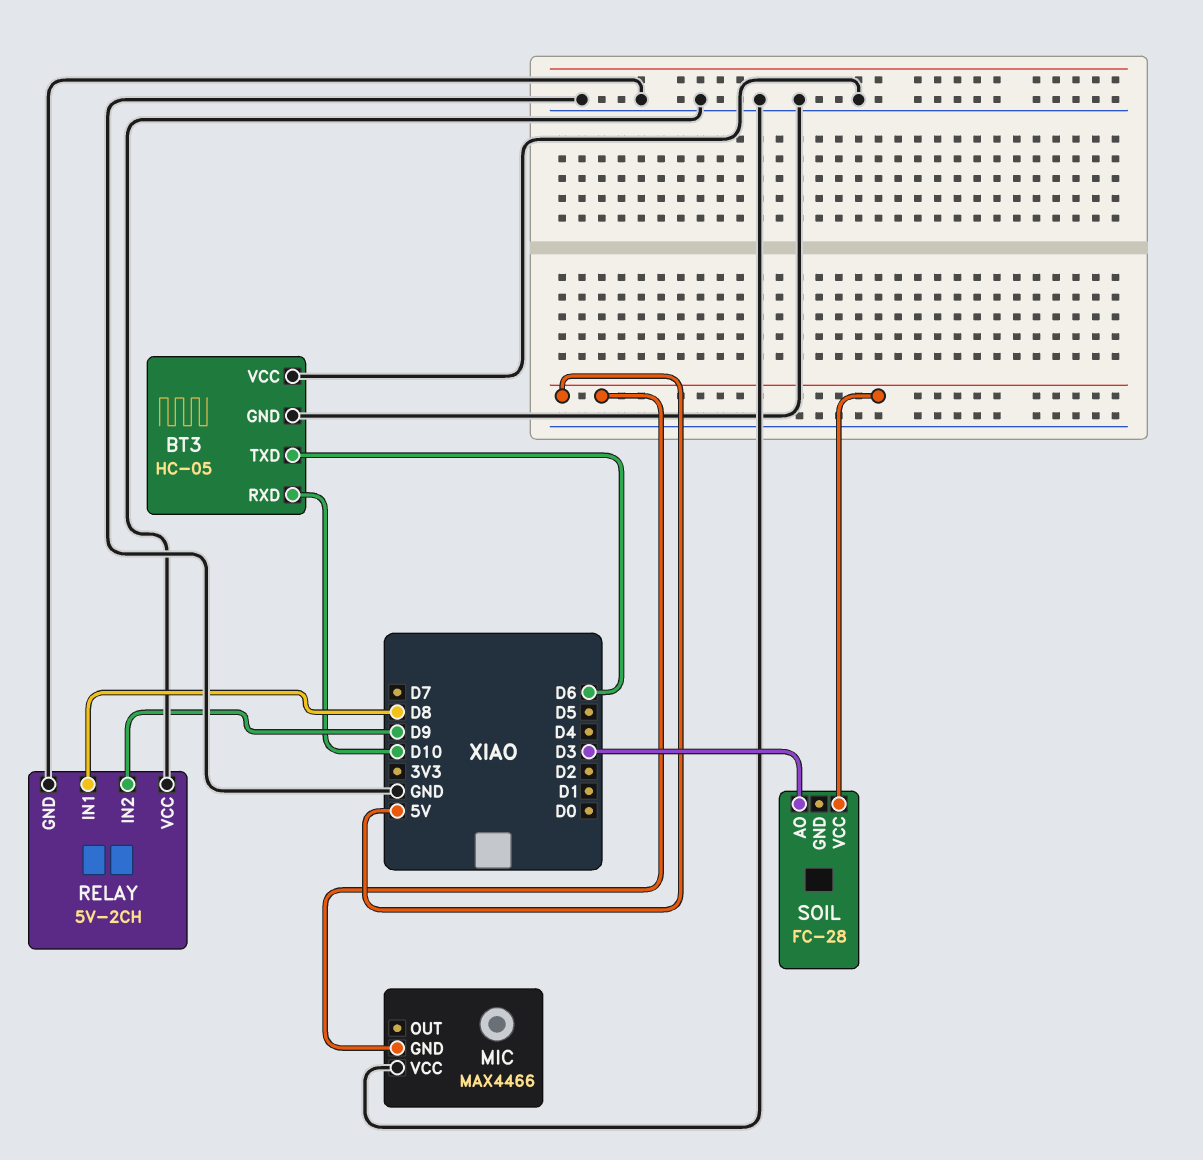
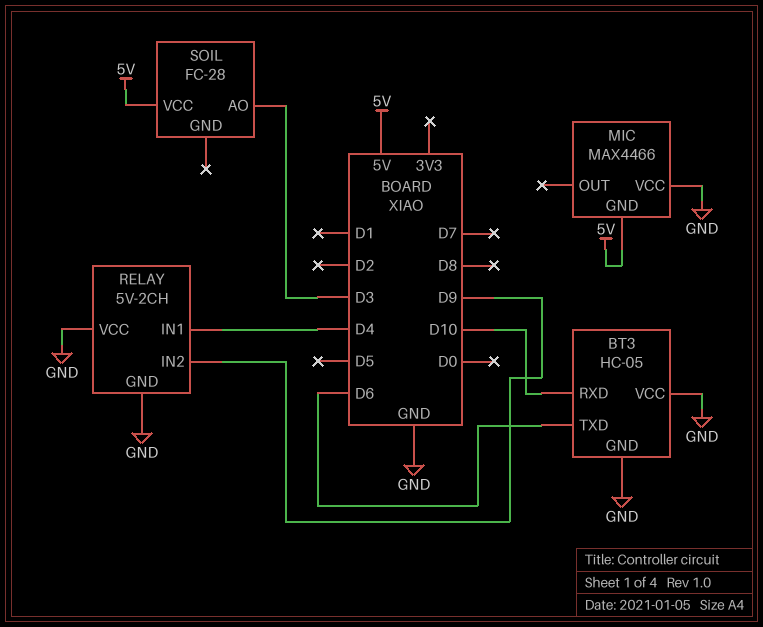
RELAY pin IN1: D8 -> D4

